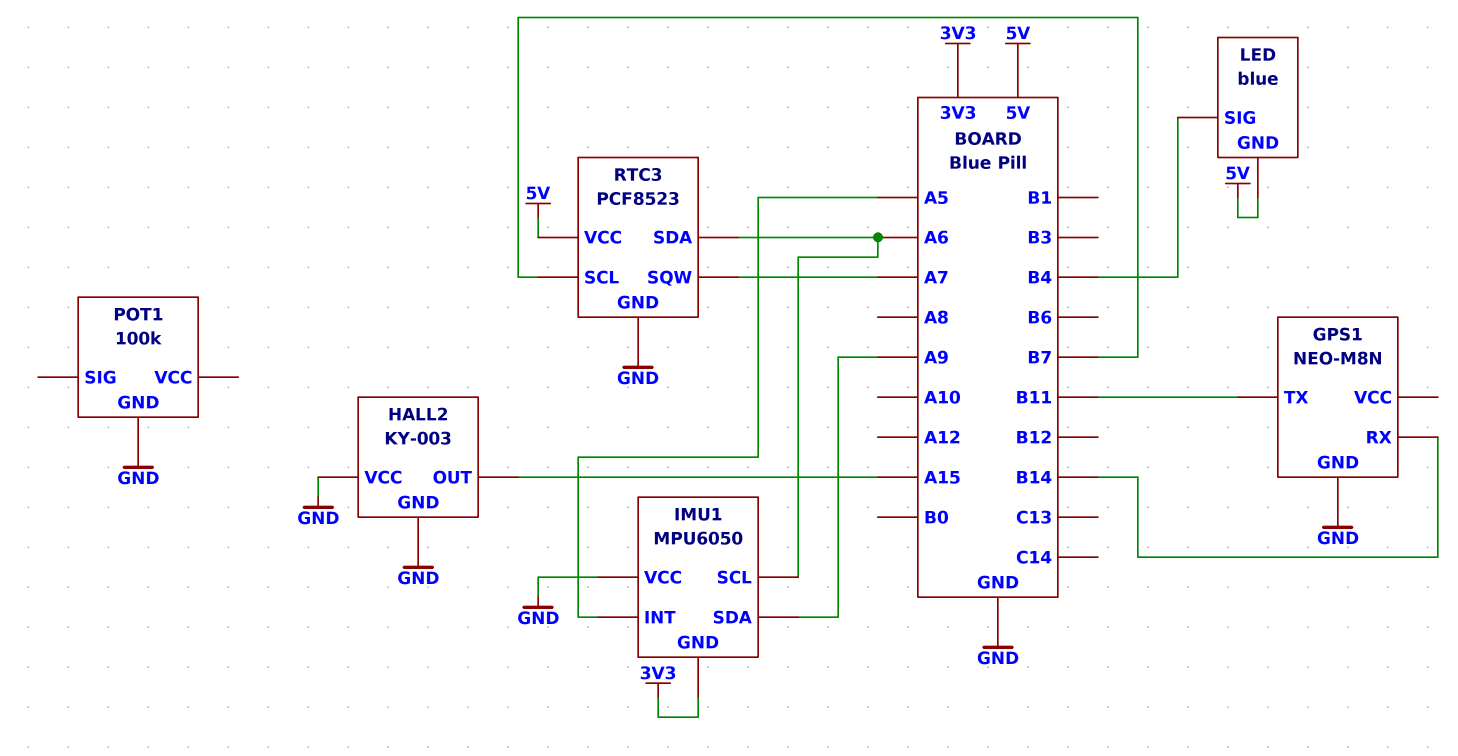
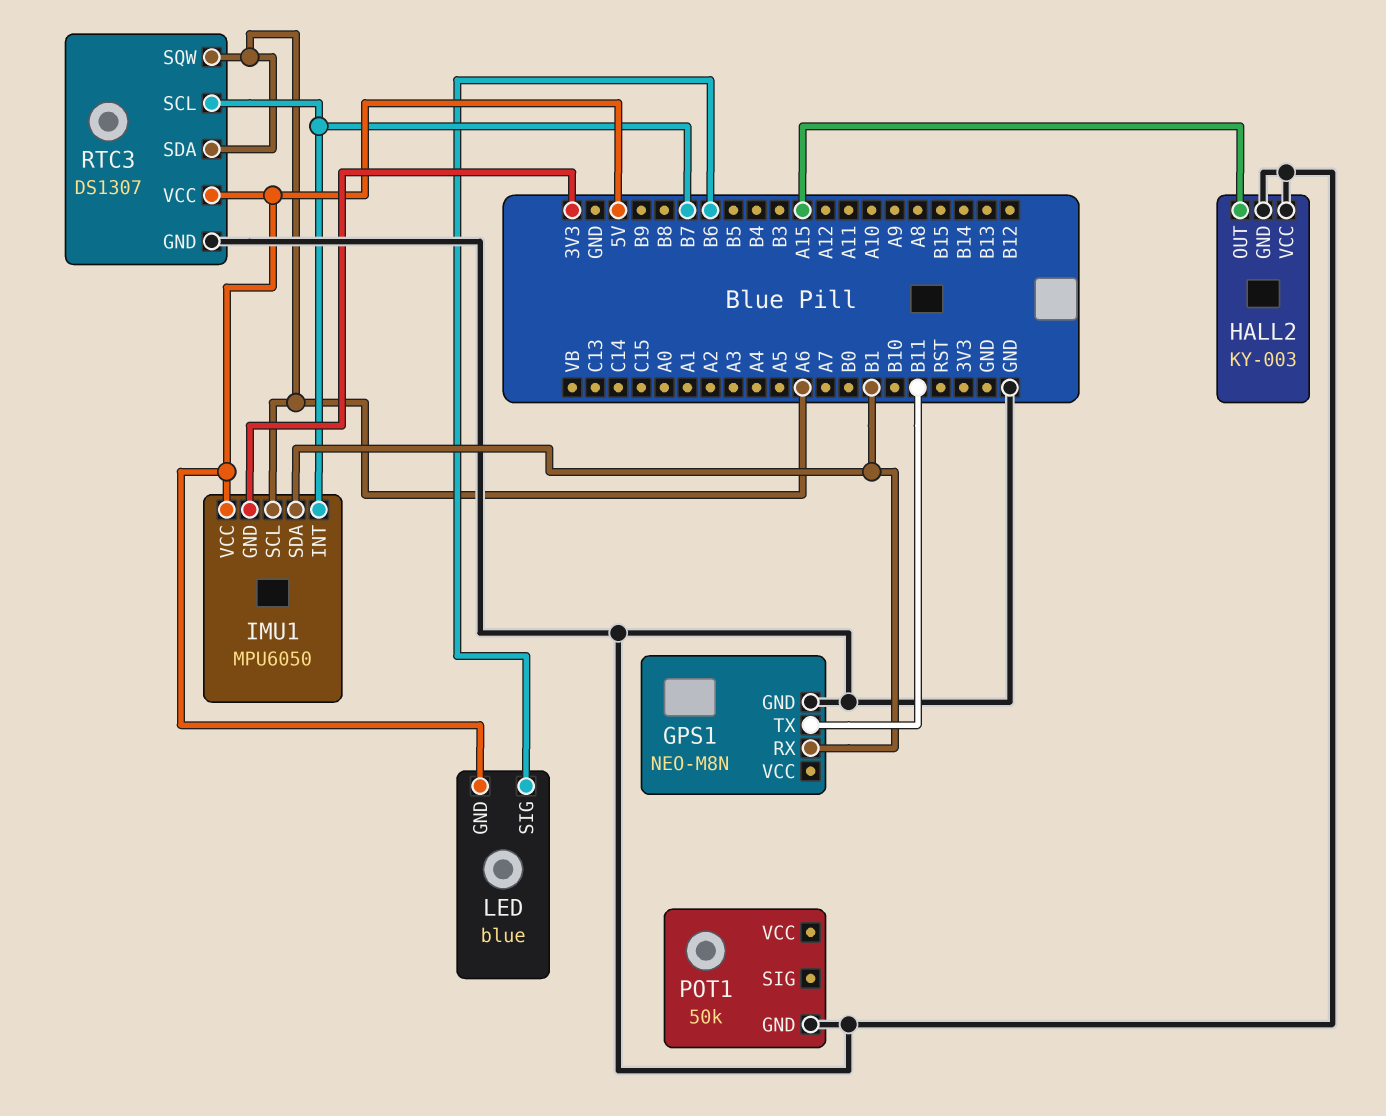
GPS1 pin RX: B14 -> B1
IMU1 pin INT: A5 -> B7
IMU1 pin SDA: A9 -> B1
IMU1 pin VCC: GND -> 5V
LED pin SIG: B4 -> B6
POT1: 100k -> 50k
RTC3: PCF8523 -> DS1307
RTC3 pin SQW: A7 -> A6

